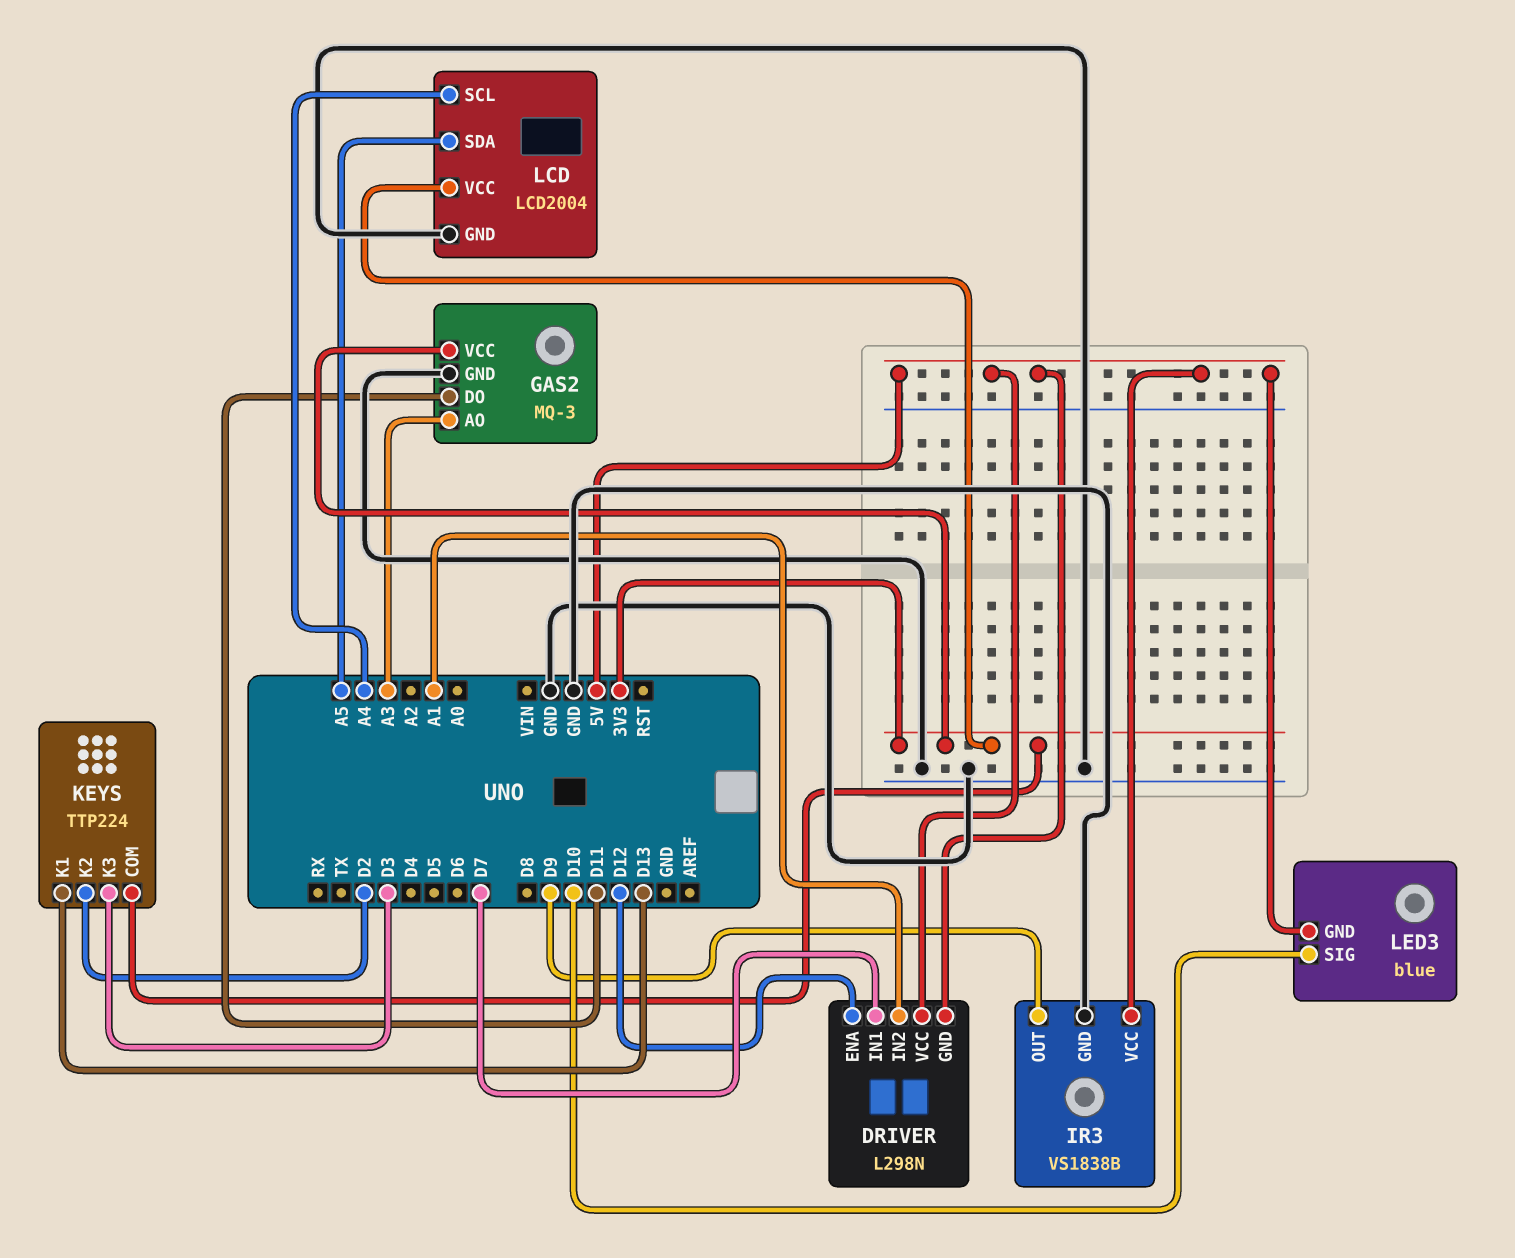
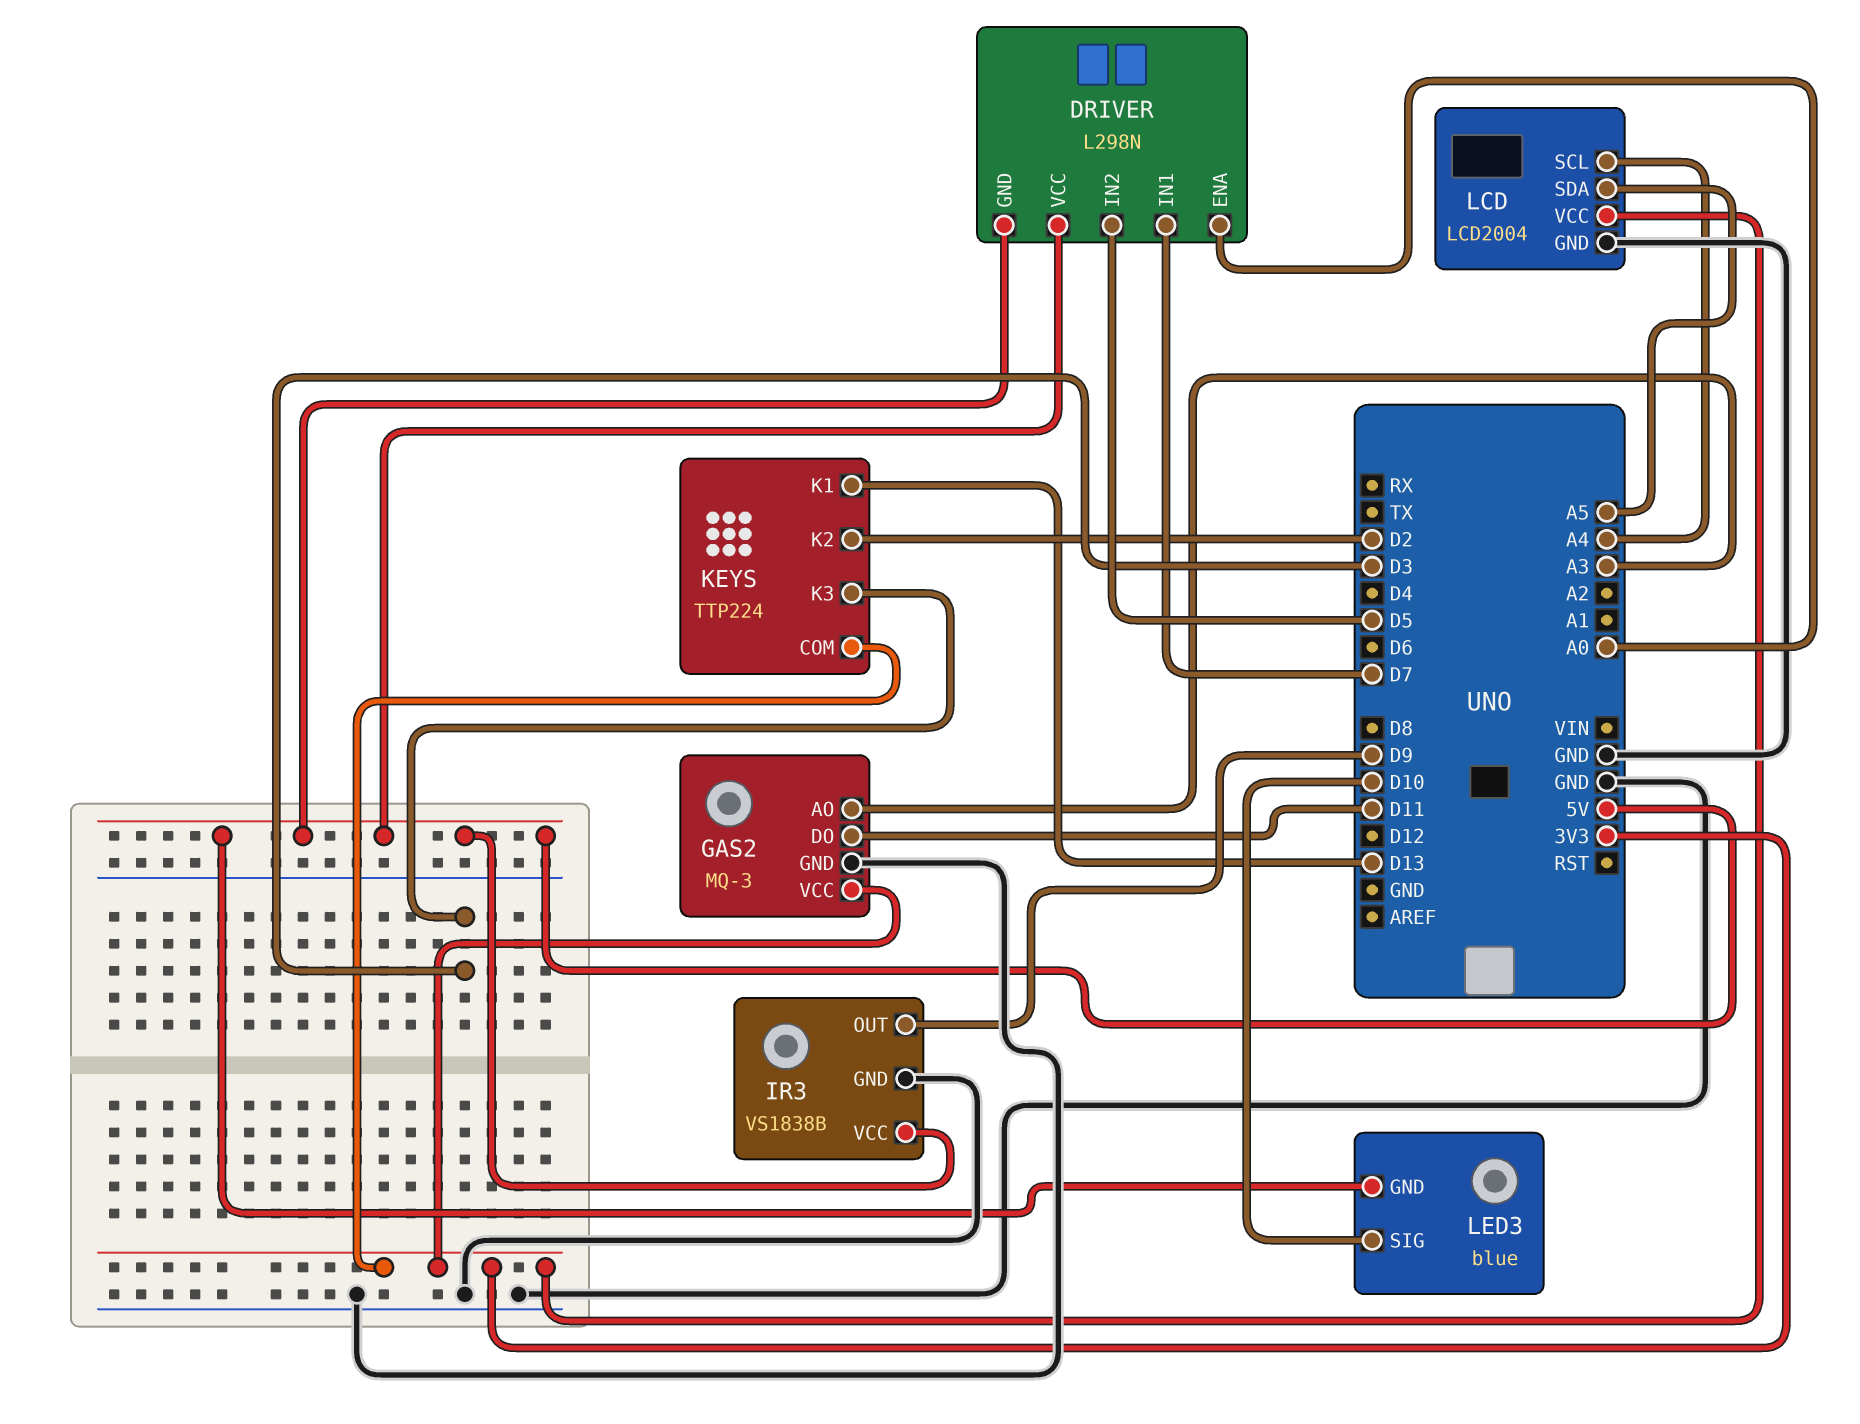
DRIVER pin ENA: D12 -> A0
DRIVER pin IN2: A1 -> D5

